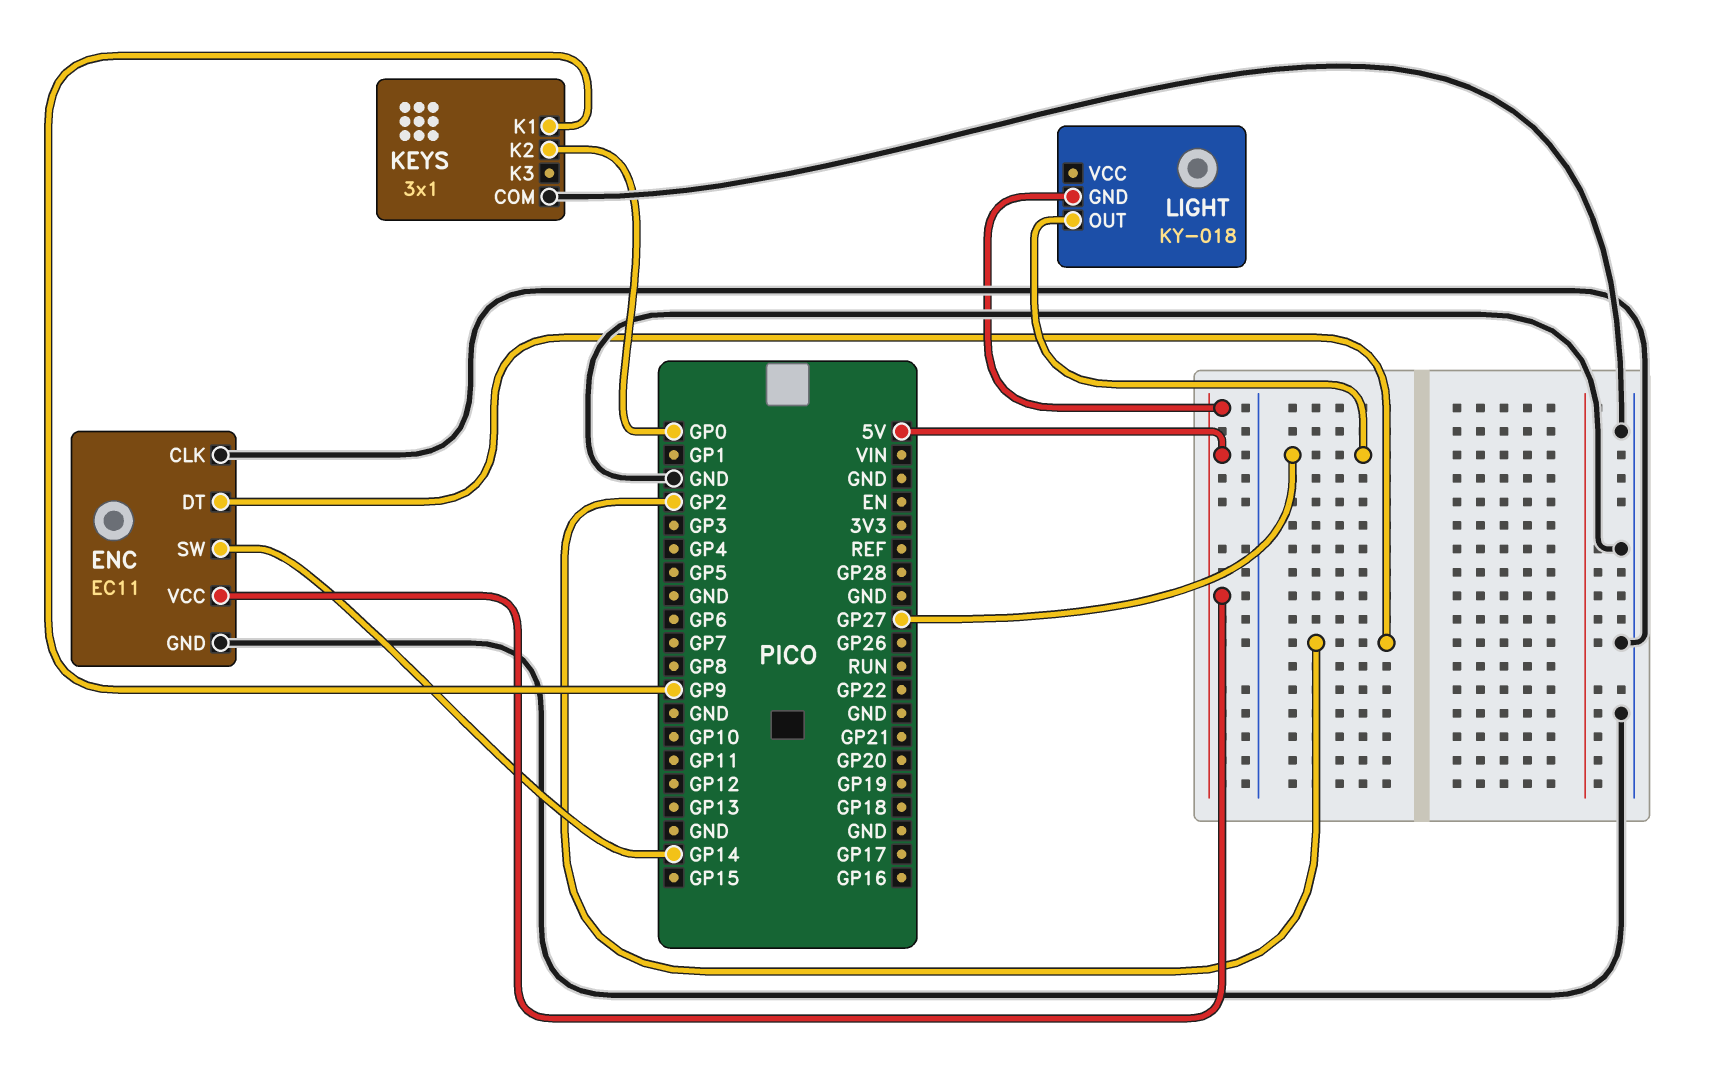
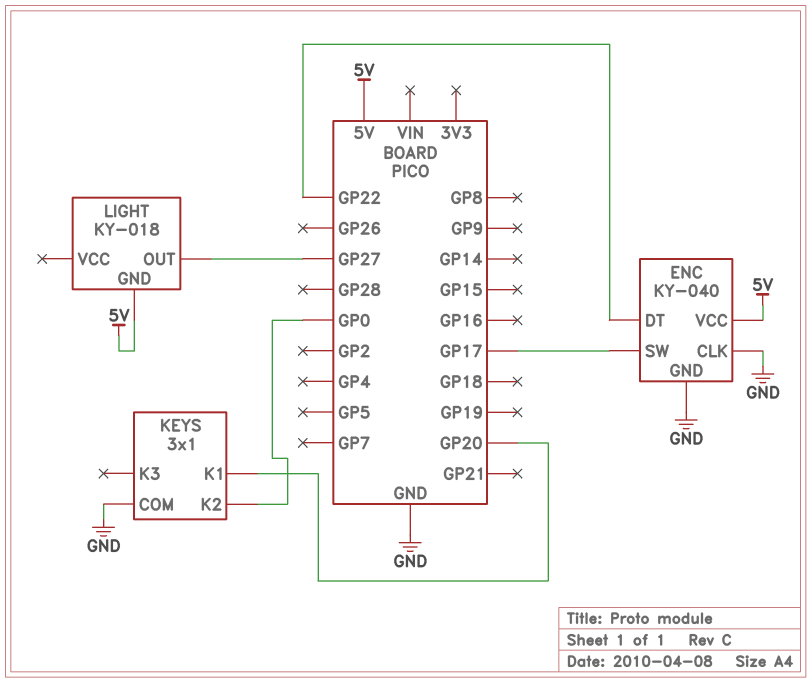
ENC: EC11 -> KY-040
ENC pin DT: GP2 -> GP22
ENC pin SW: GP14 -> GP17
KEYS pin K1: GP9 -> GP20

